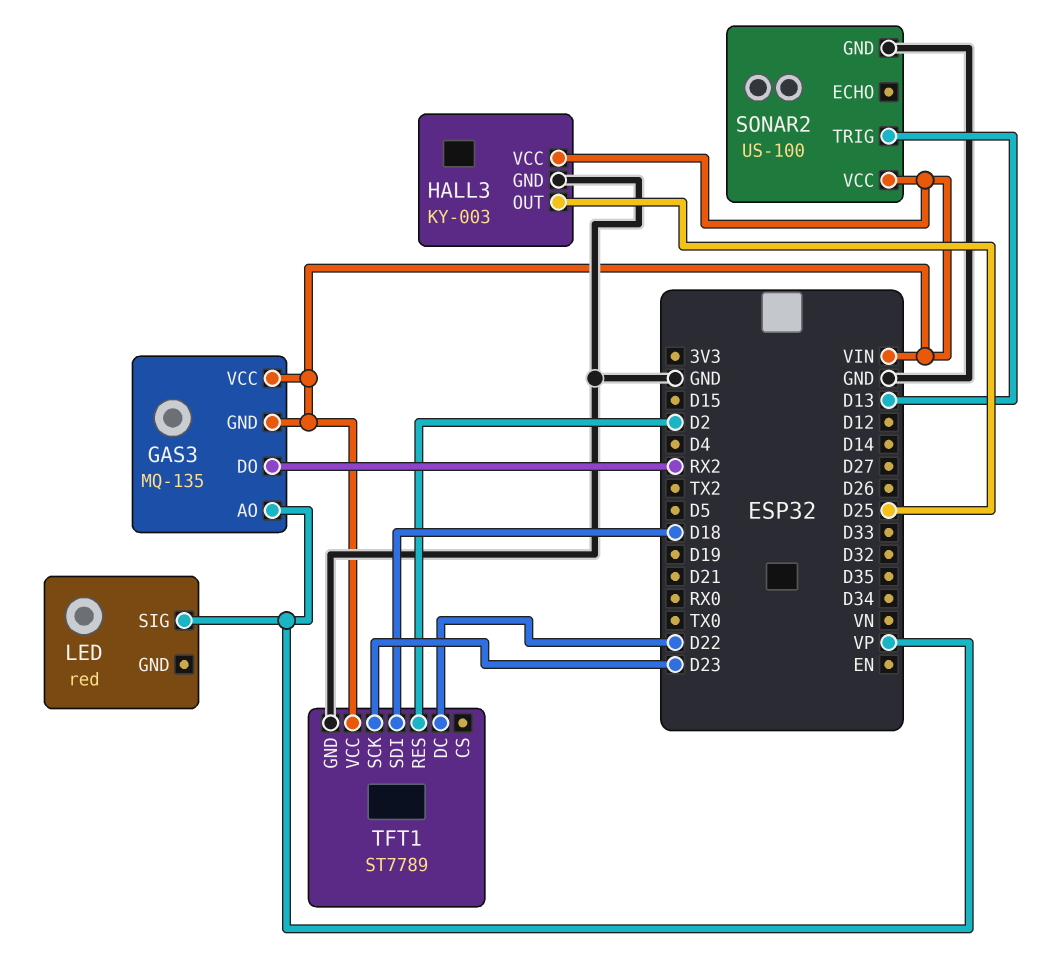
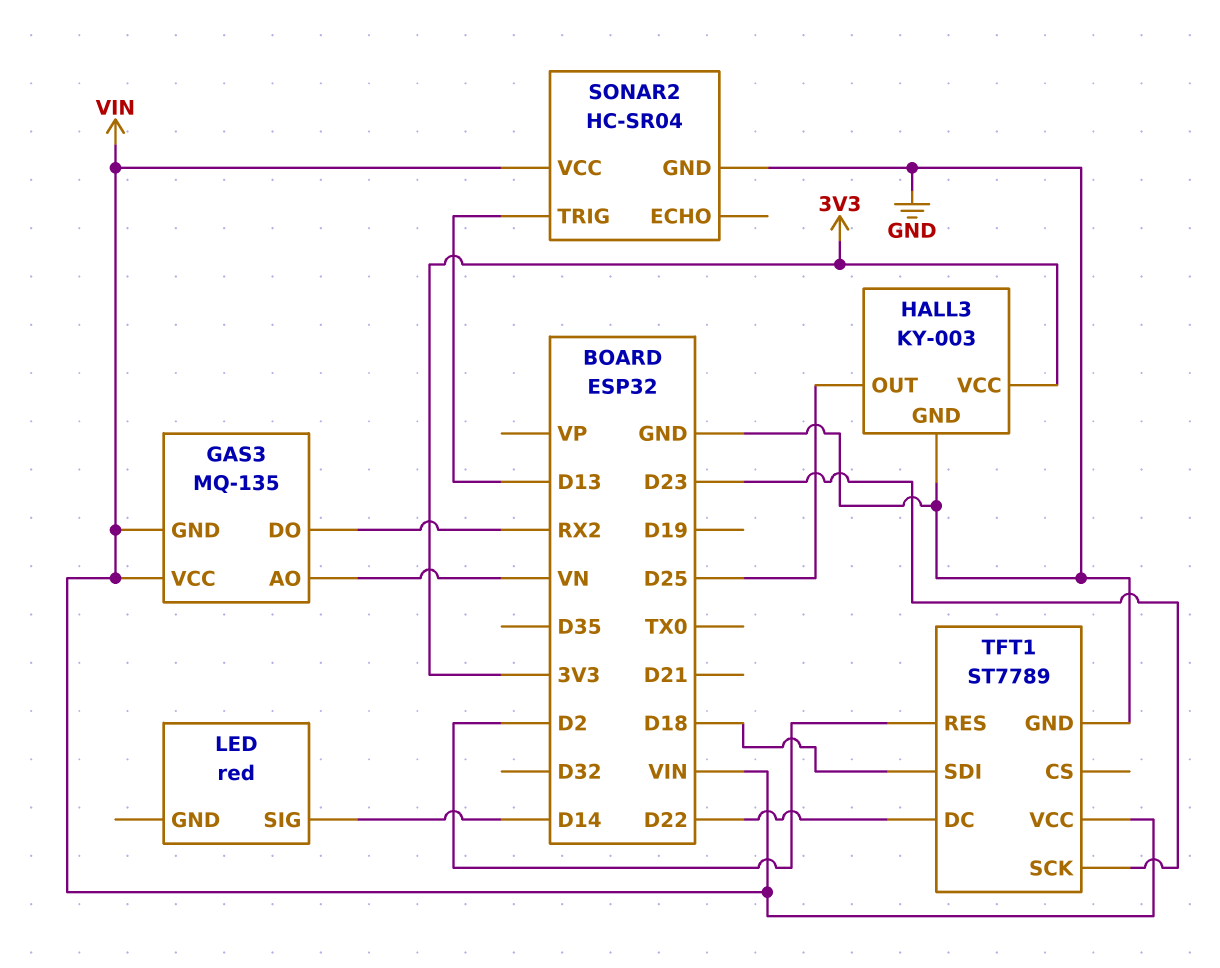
GAS3 pin AO: VP -> VN
HALL3 pin VCC: VIN -> 3V3
LED pin SIG: VP -> D14
SONAR2: US-100 -> HC-SR04

